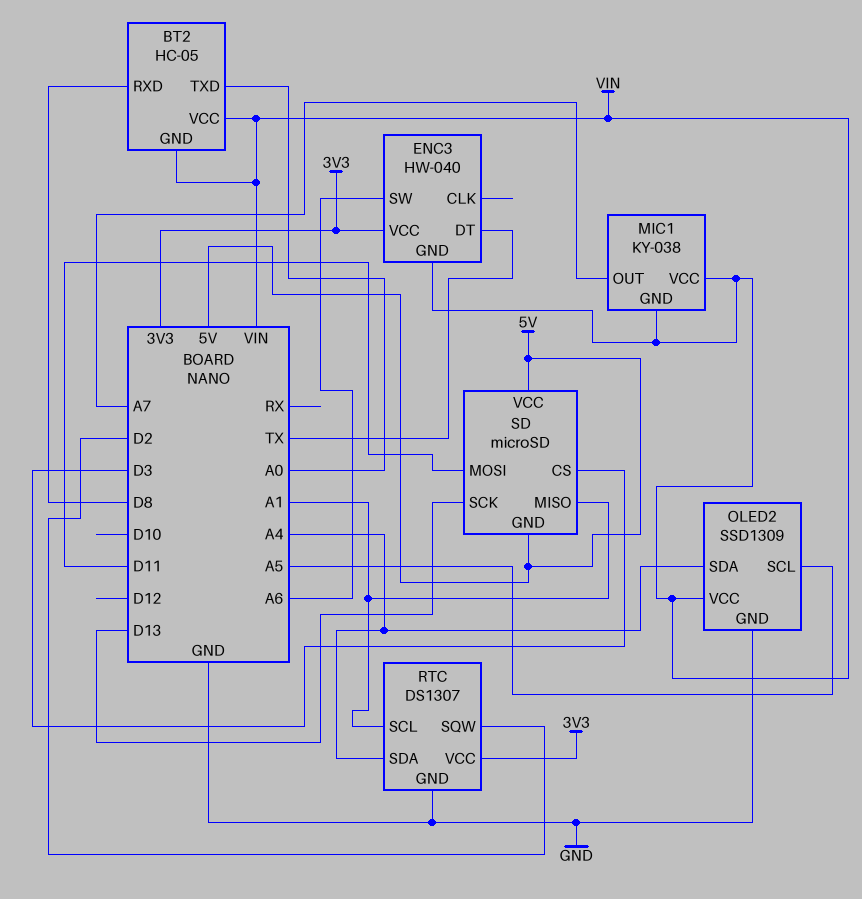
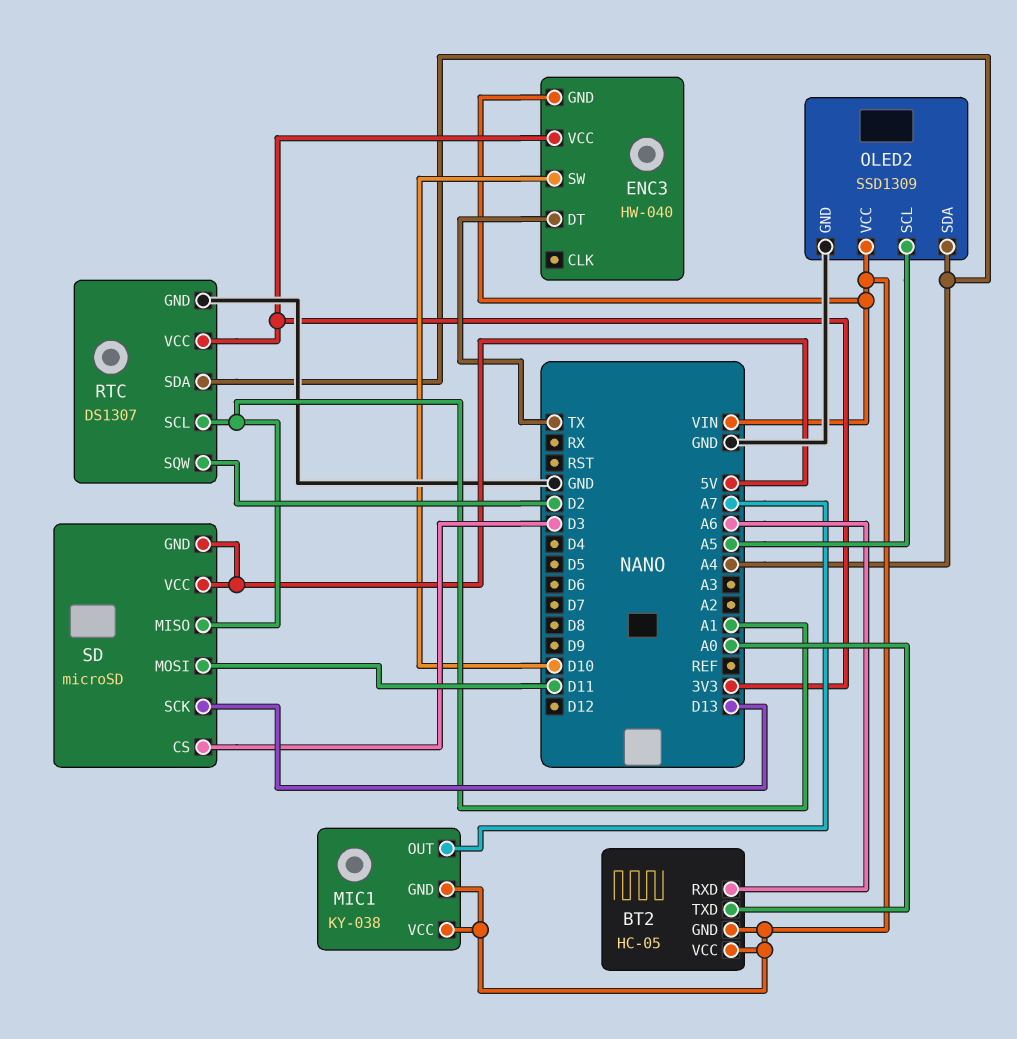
BT2 pin RXD: D8 -> A6
ENC3 pin SW: A6 -> D10

